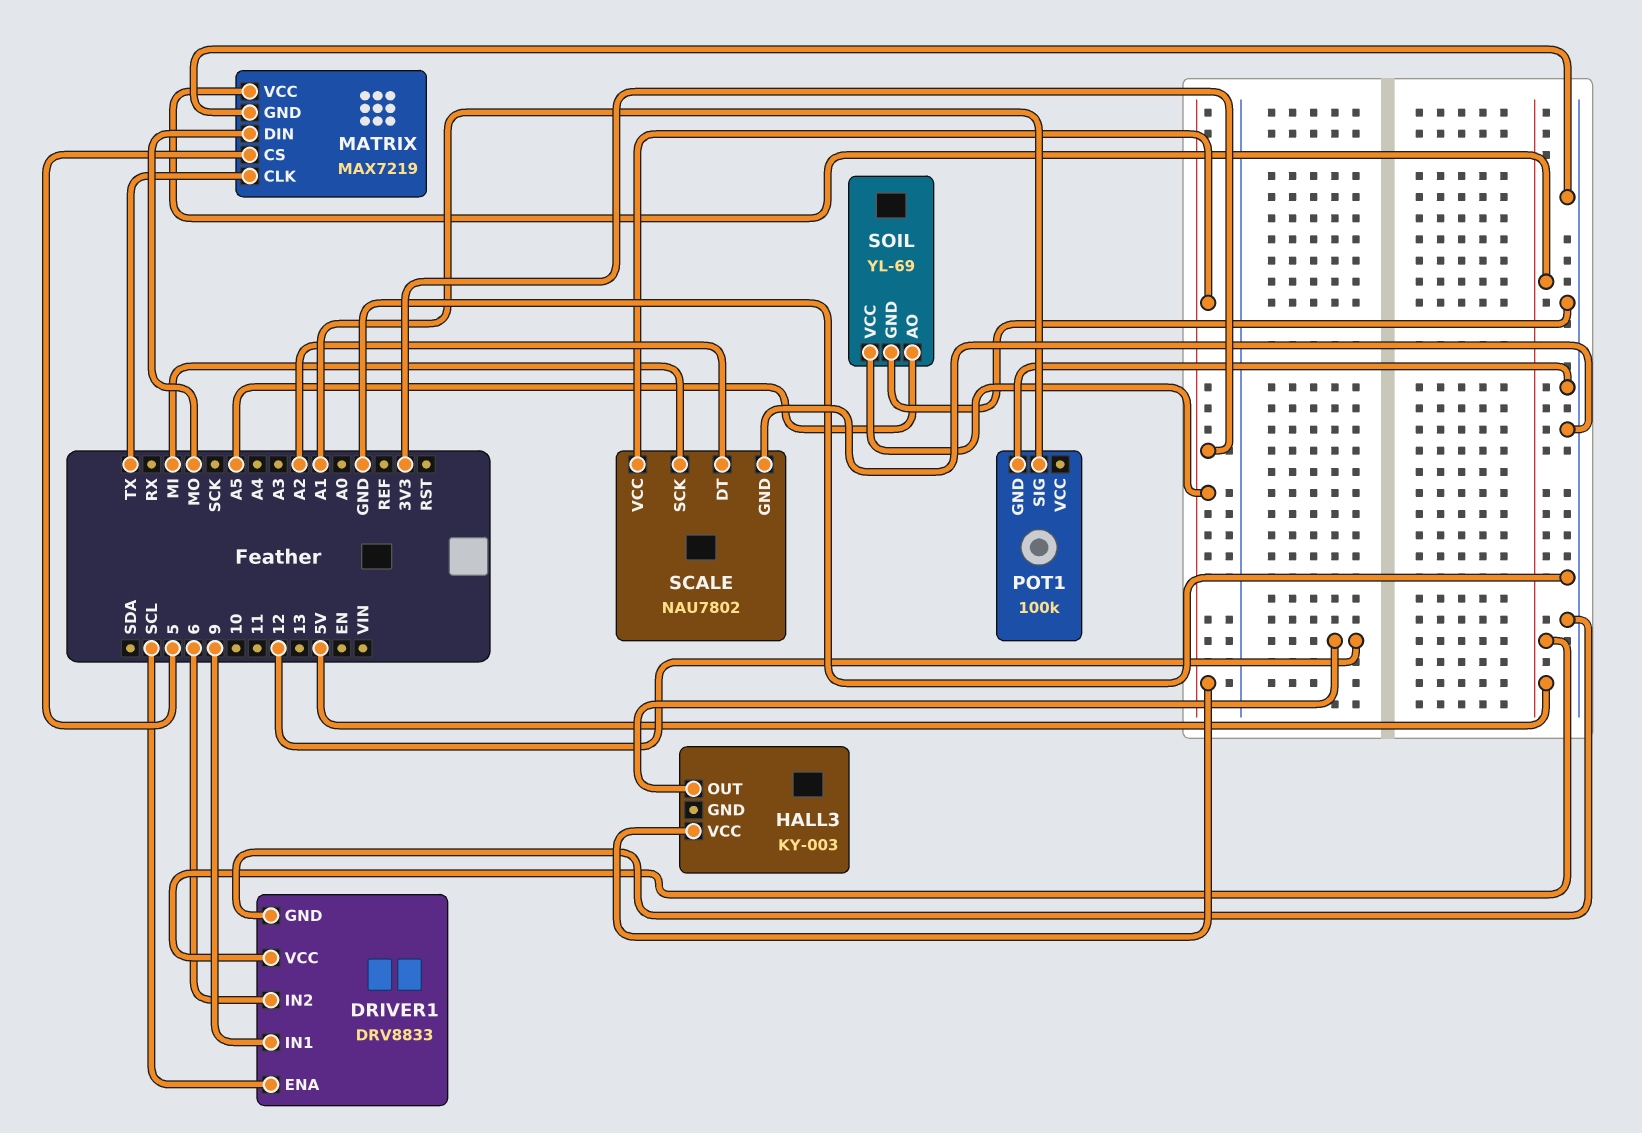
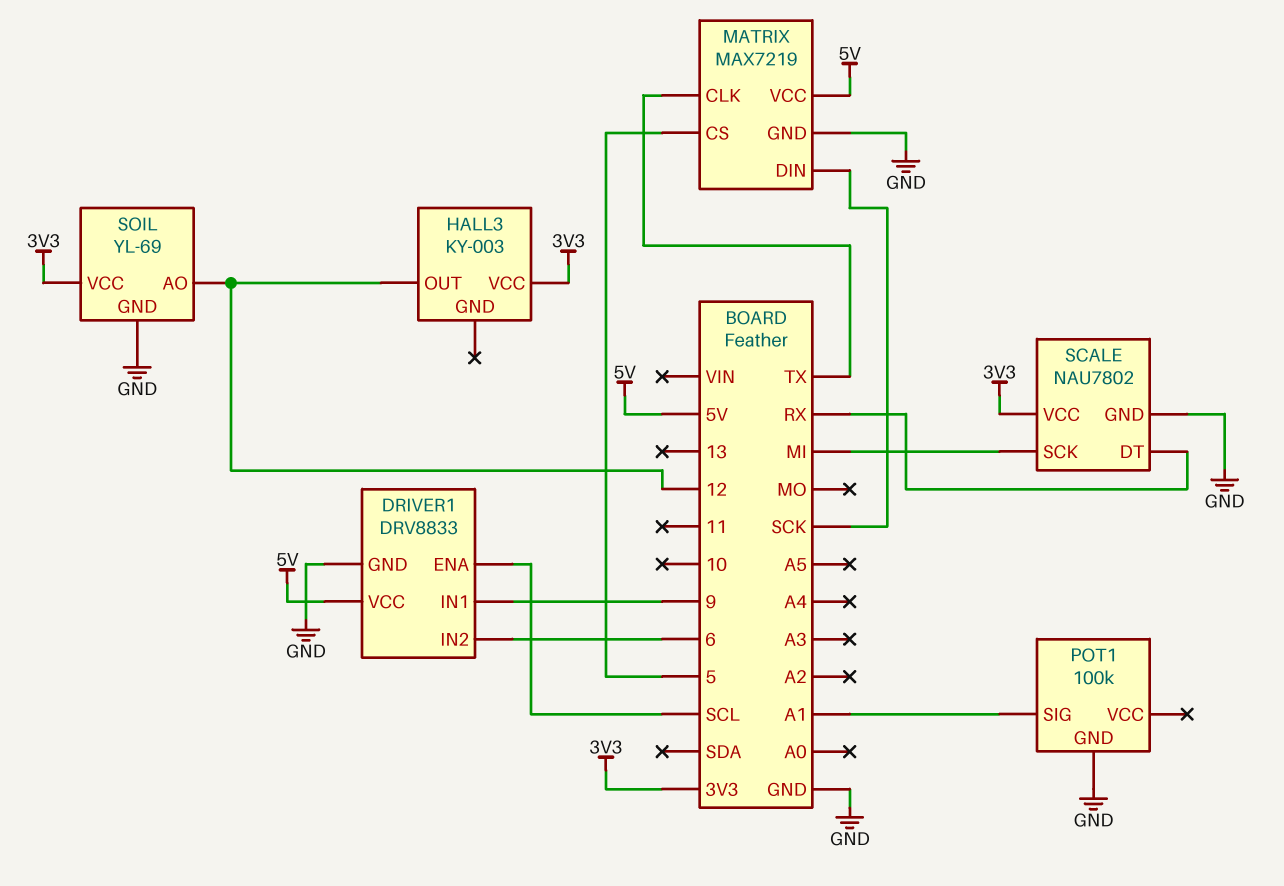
MATRIX pin DIN: MO -> SCK
SCALE pin DT: A2 -> RX
SOIL pin AO: A5 -> 12

